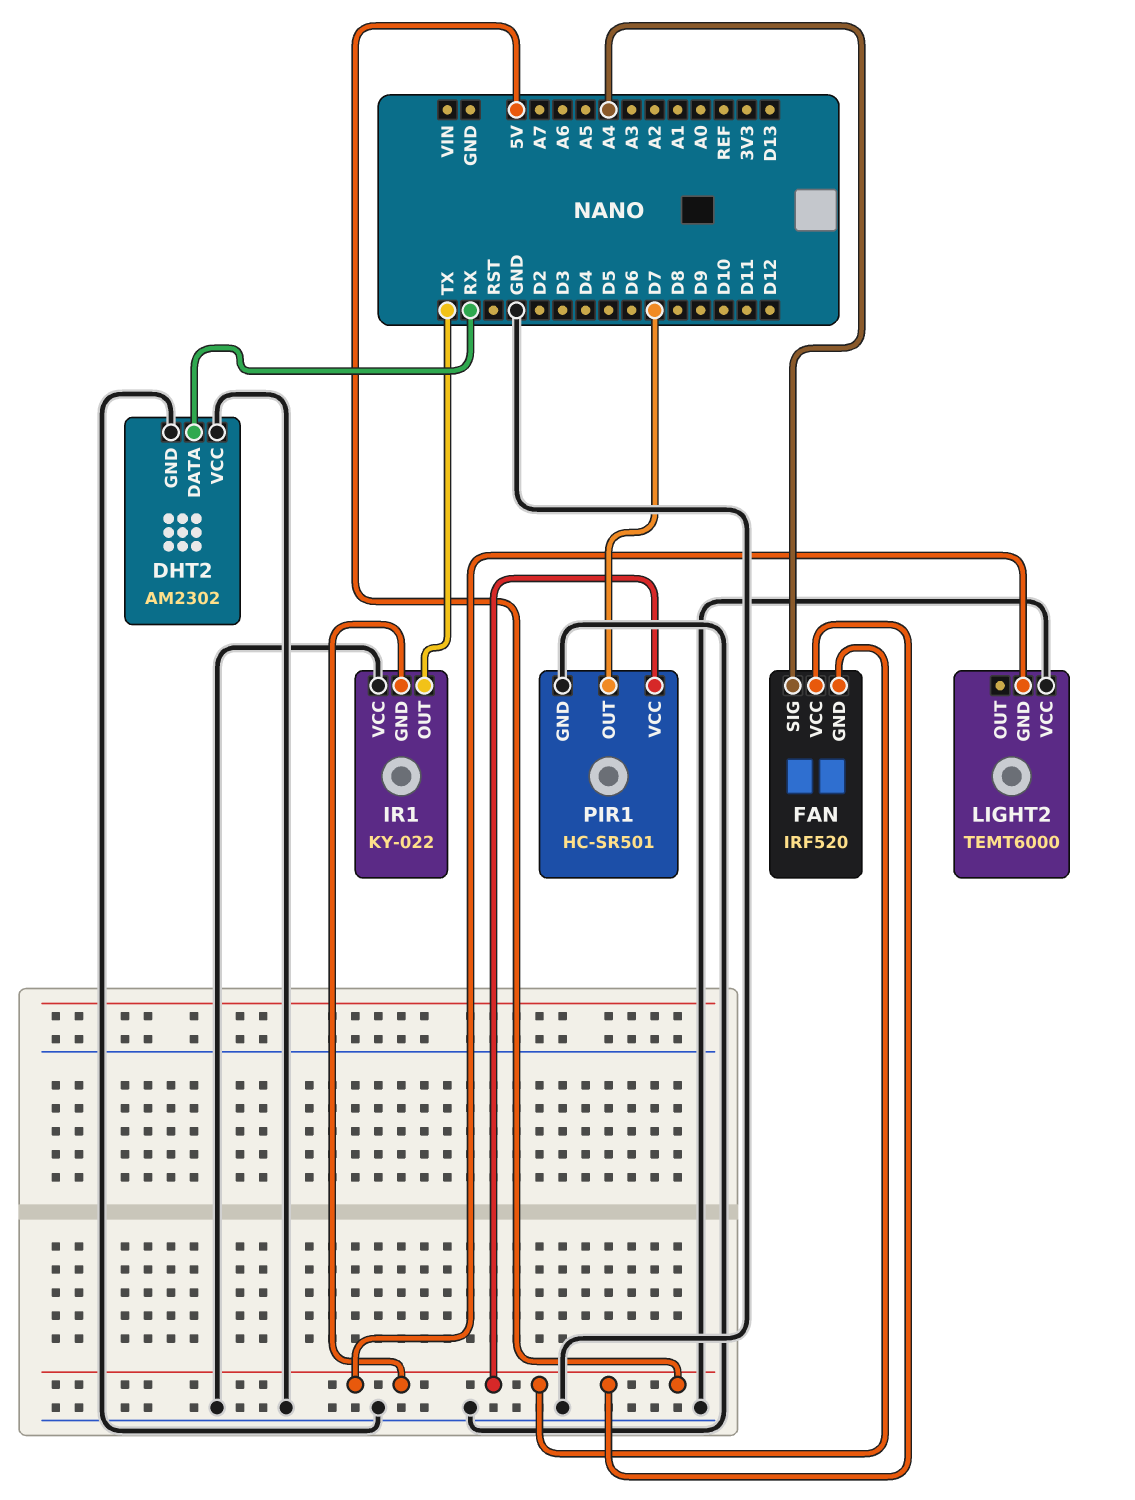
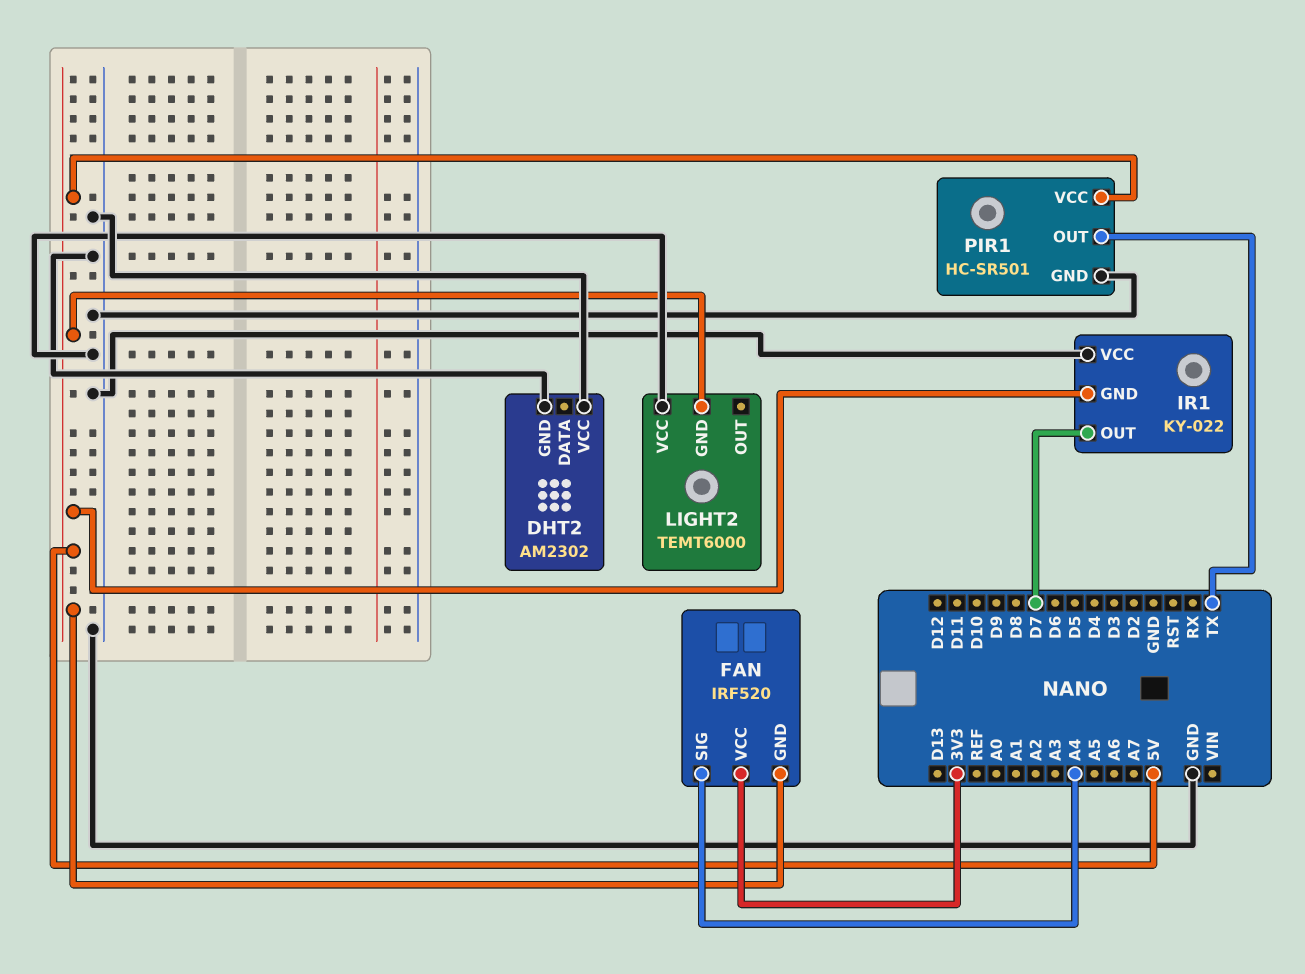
DHT2 pin DATA: RX -> none
FAN pin VCC: 5V -> 3V3
IR1 pin OUT: TX -> D7
PIR1 pin OUT: D7 -> TX

